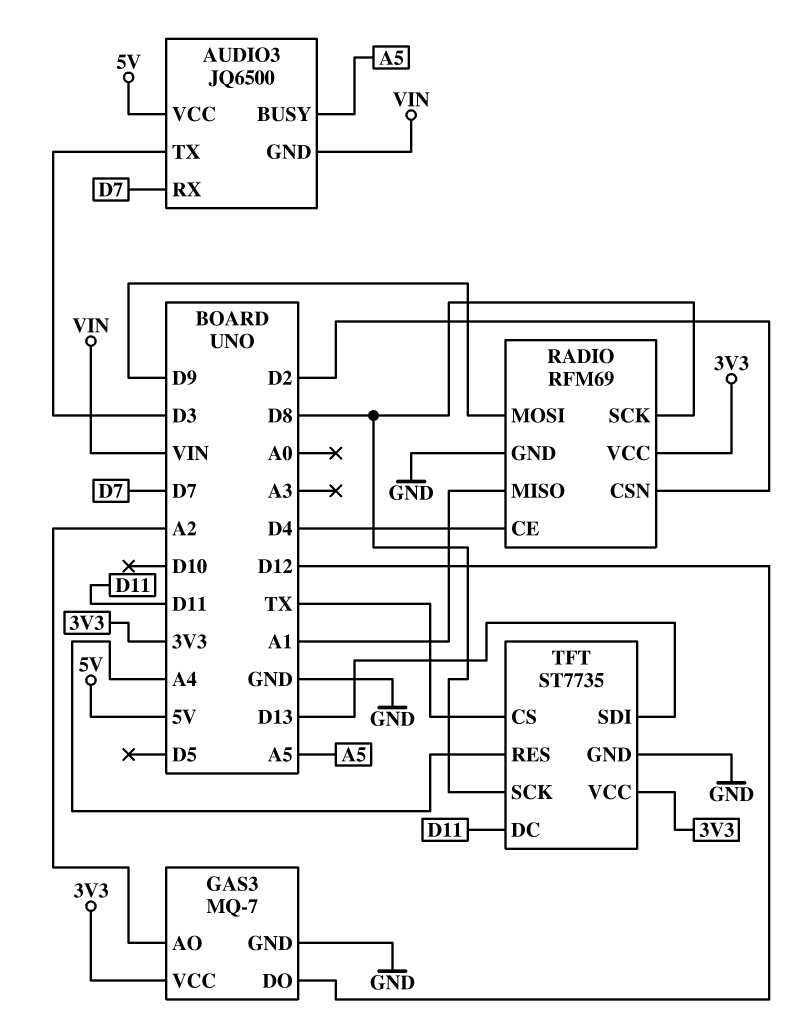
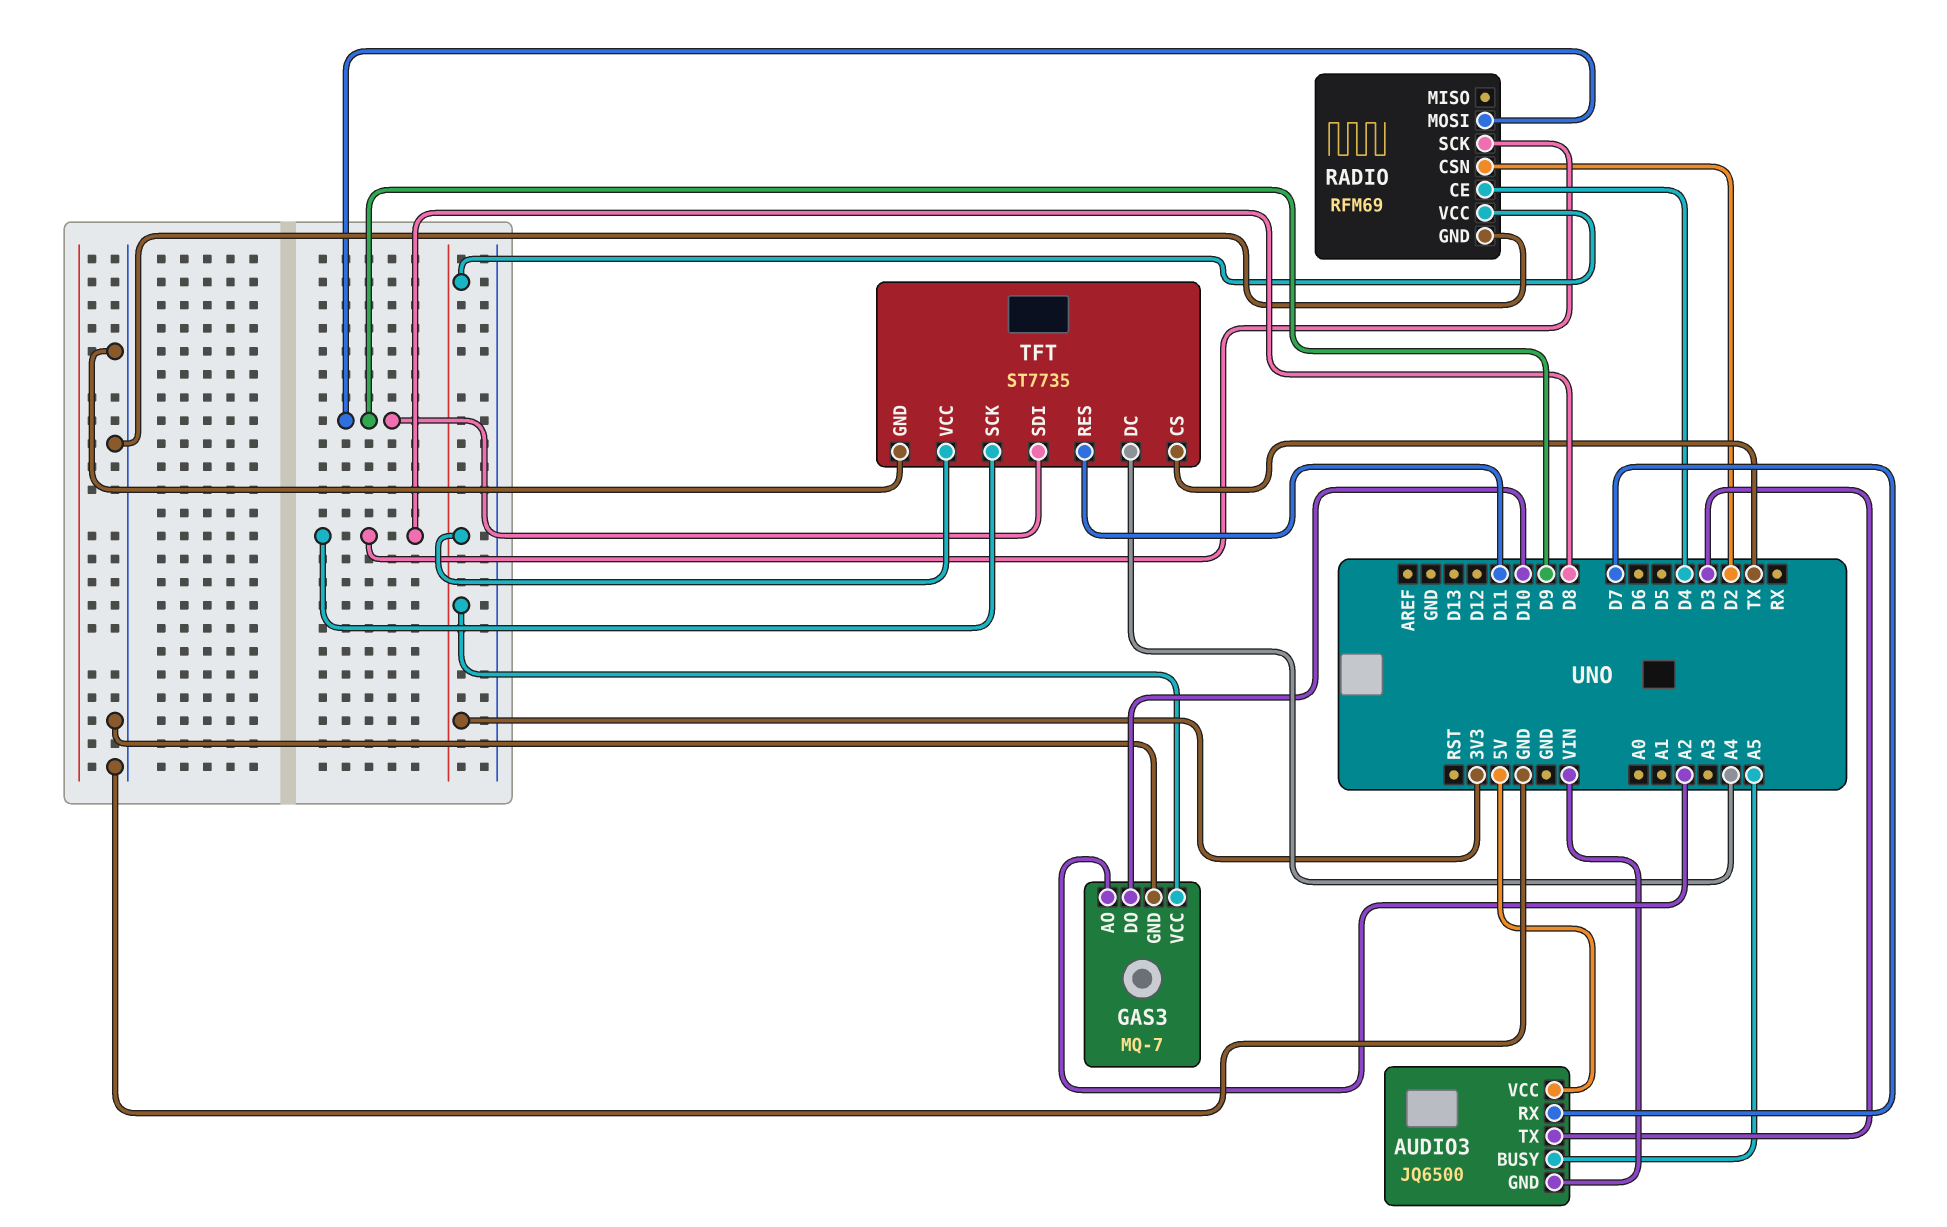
GAS3 pin DO: D12 -> D10
RADIO pin MISO: A1 -> none
TFT pin DC: D11 -> A4
TFT pin RES: A4 -> D11
TFT pin SDI: D13 -> D9

